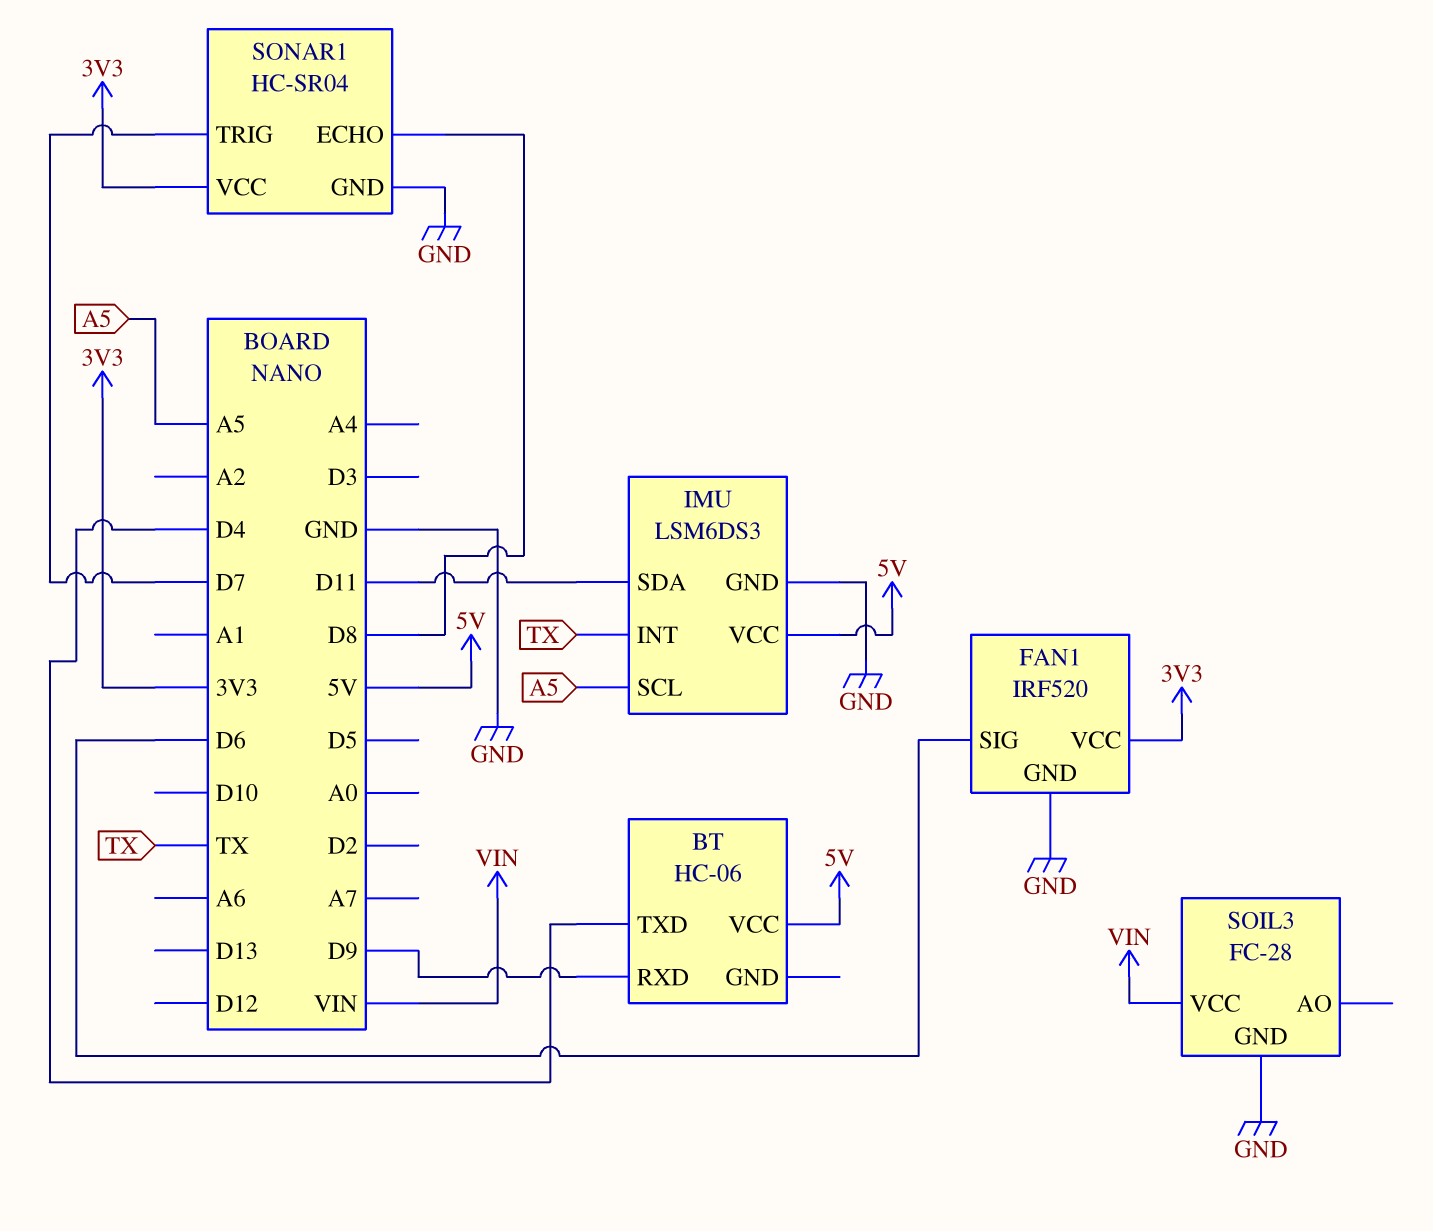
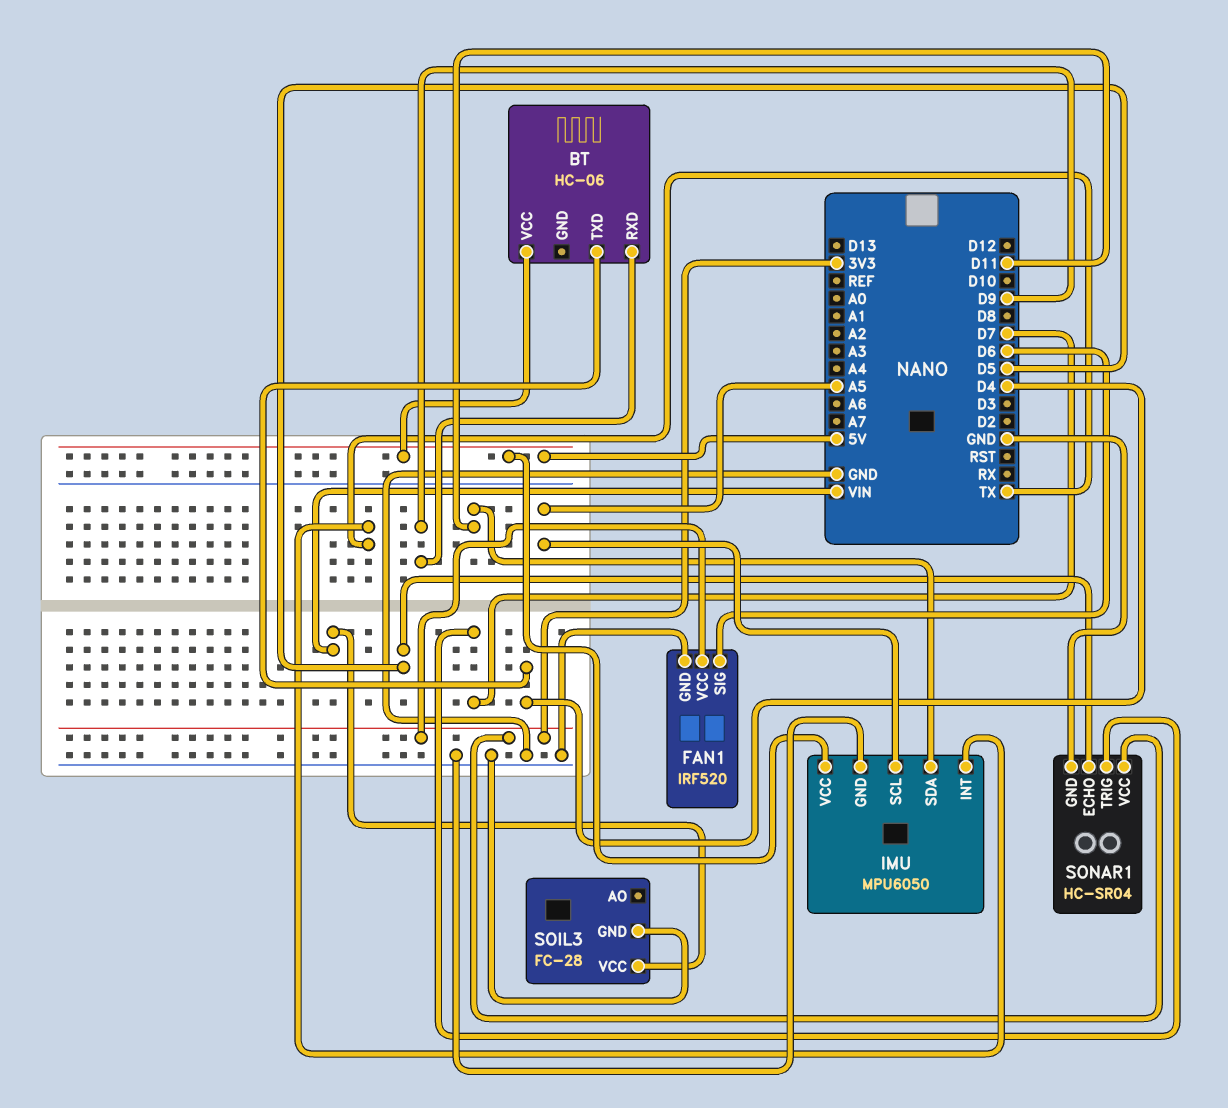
IMU: LSM6DS3 -> MPU6050
SONAR1 pin ECHO: D8 -> D5

